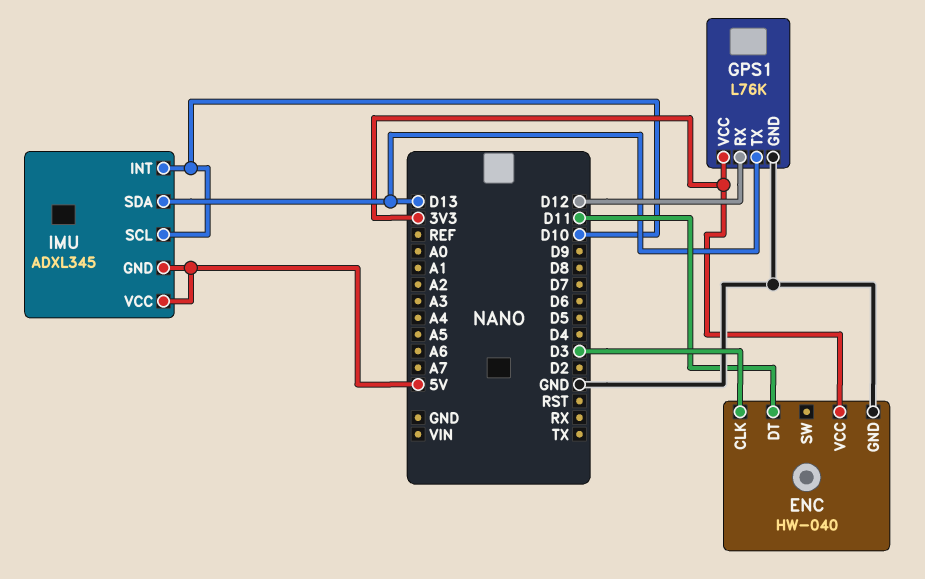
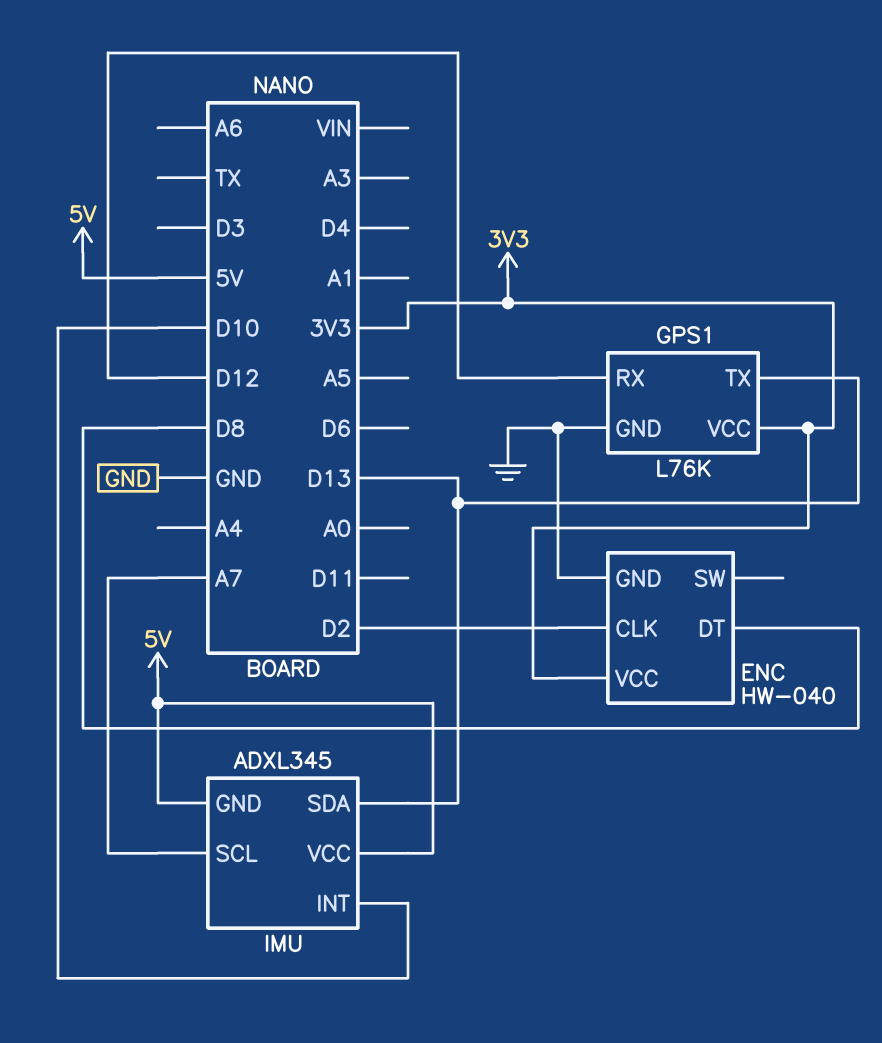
ENC pin CLK: D3 -> D2
ENC pin DT: D11 -> D8
IMU pin SCL: D10 -> A7

